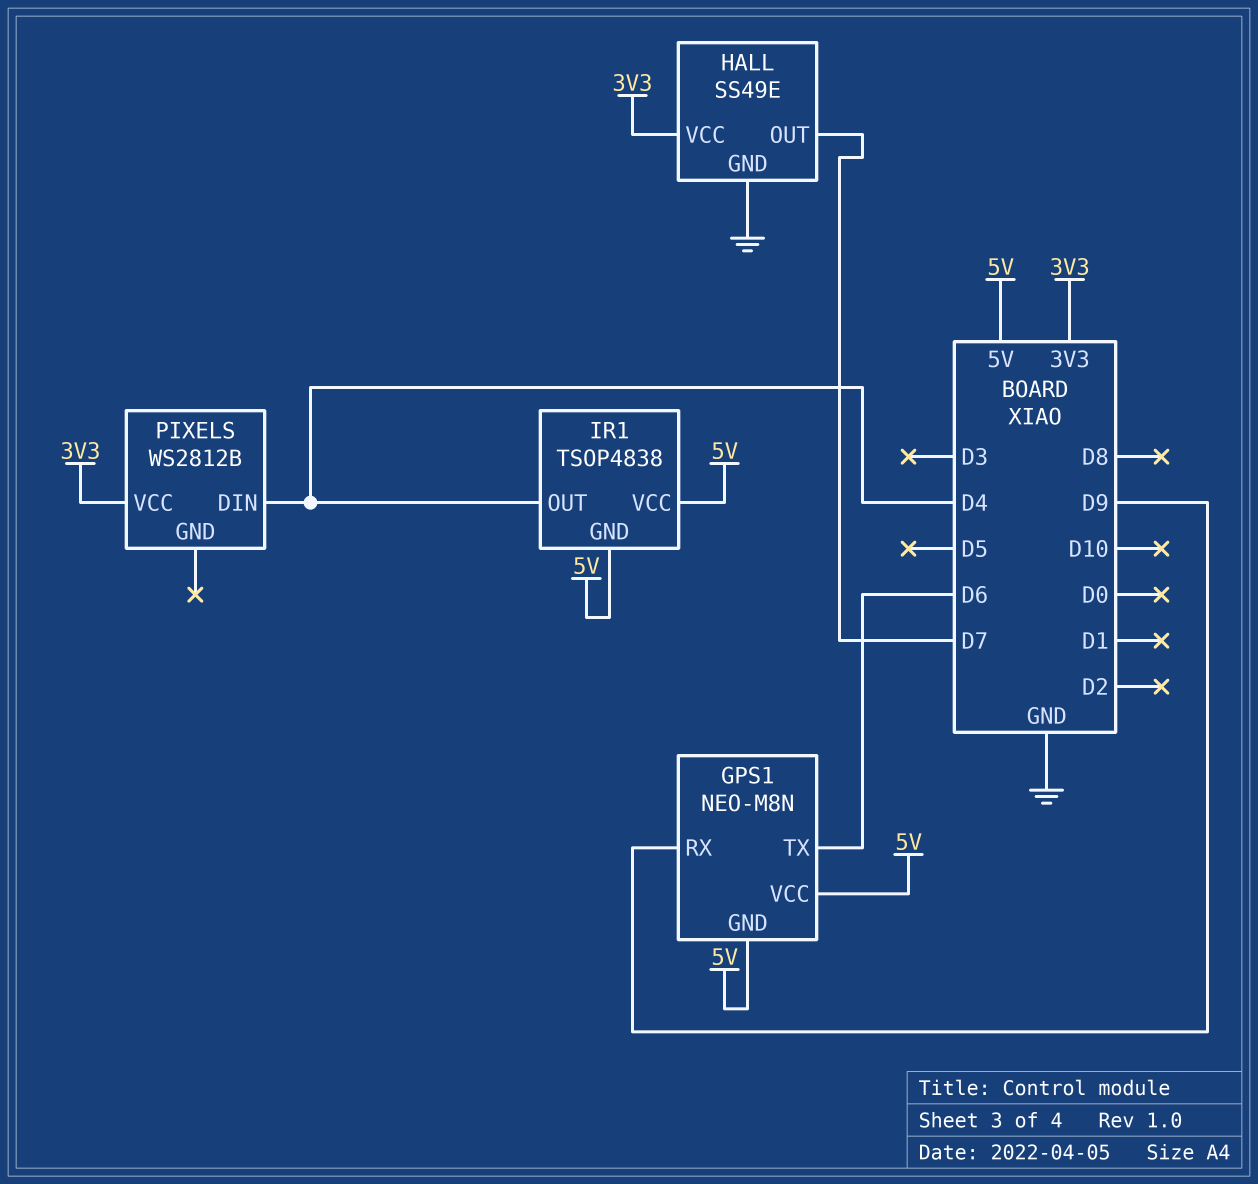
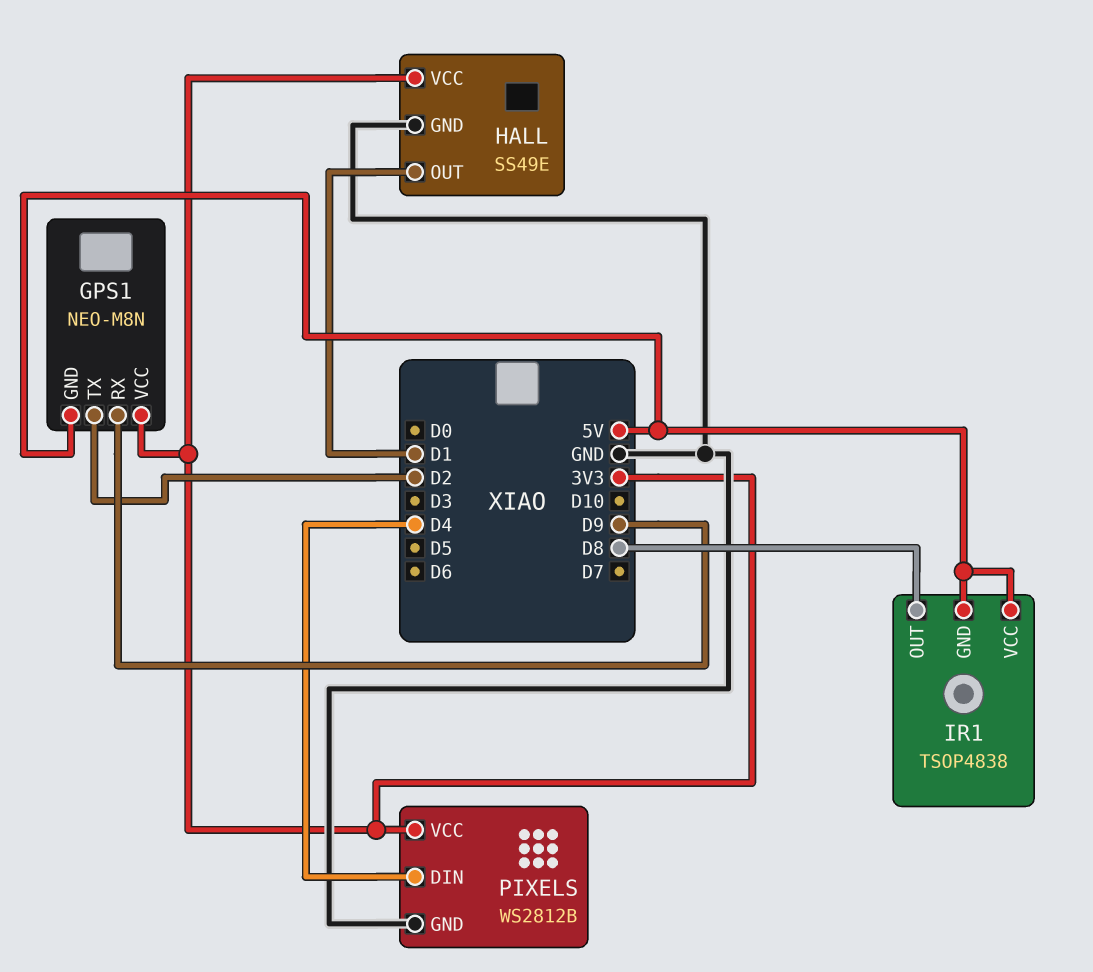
GPS1 pin TX: D6 -> D2
GPS1 pin VCC: 5V -> 3V3
HALL pin OUT: D7 -> D1
IR1 pin OUT: D4 -> D8
PIXELS pin GND: none -> GND

